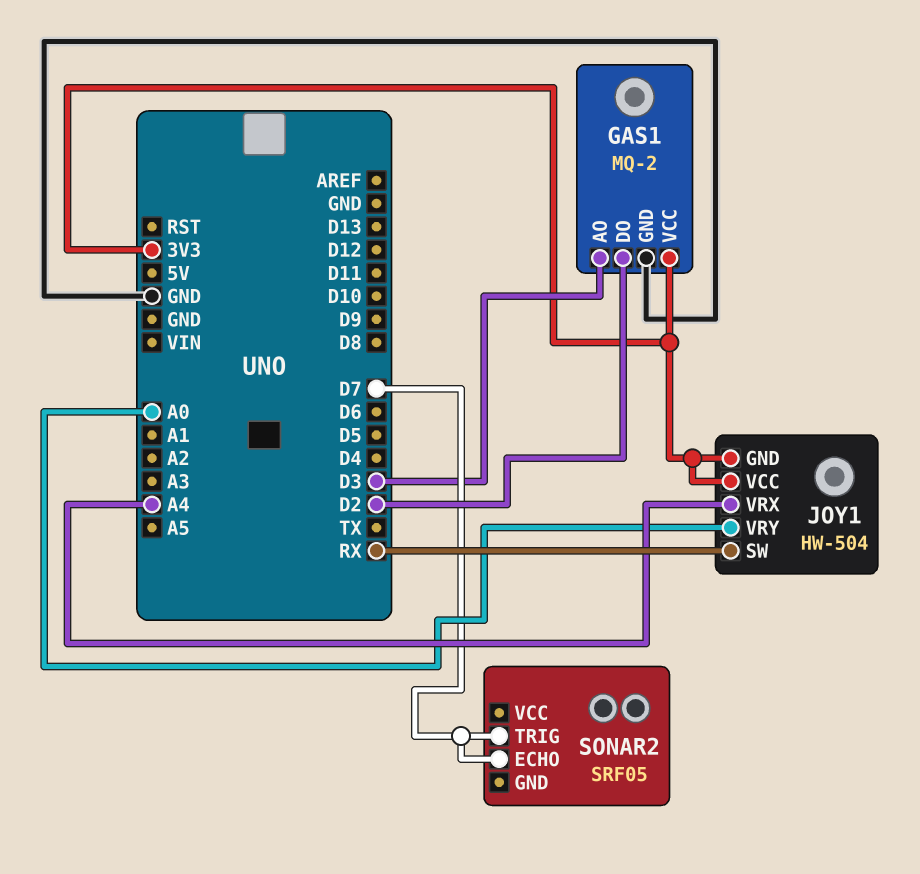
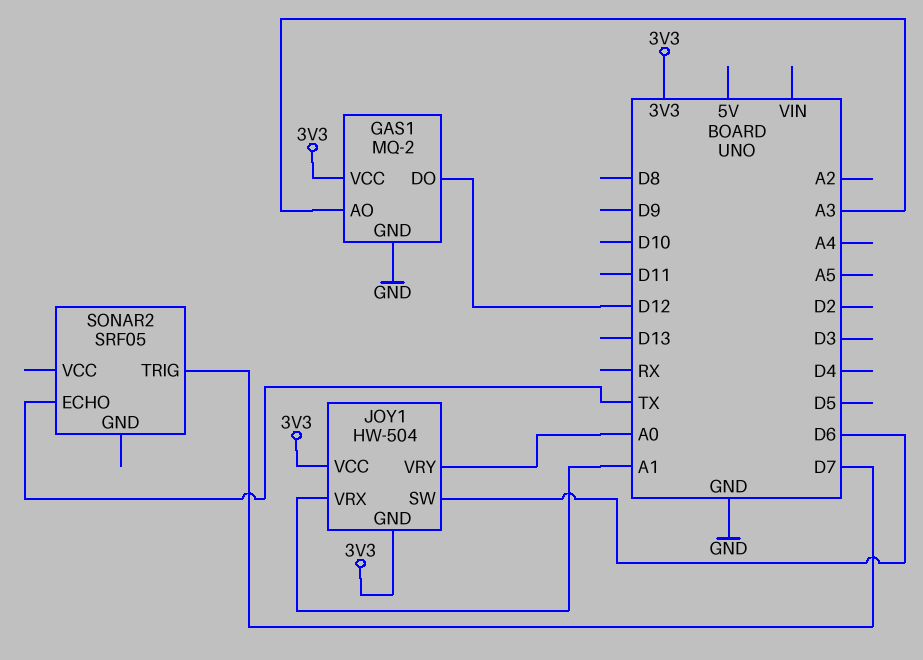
GAS1 pin AO: D3 -> A3
GAS1 pin DO: D2 -> D12
JOY1 pin SW: RX -> D6
JOY1 pin VRX: A4 -> A1
SONAR2 pin ECHO: D7 -> TX

